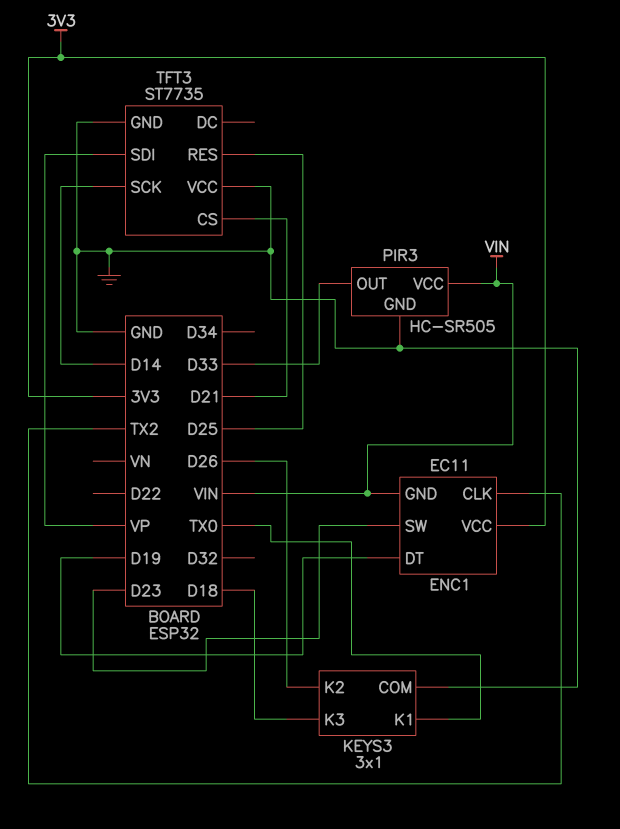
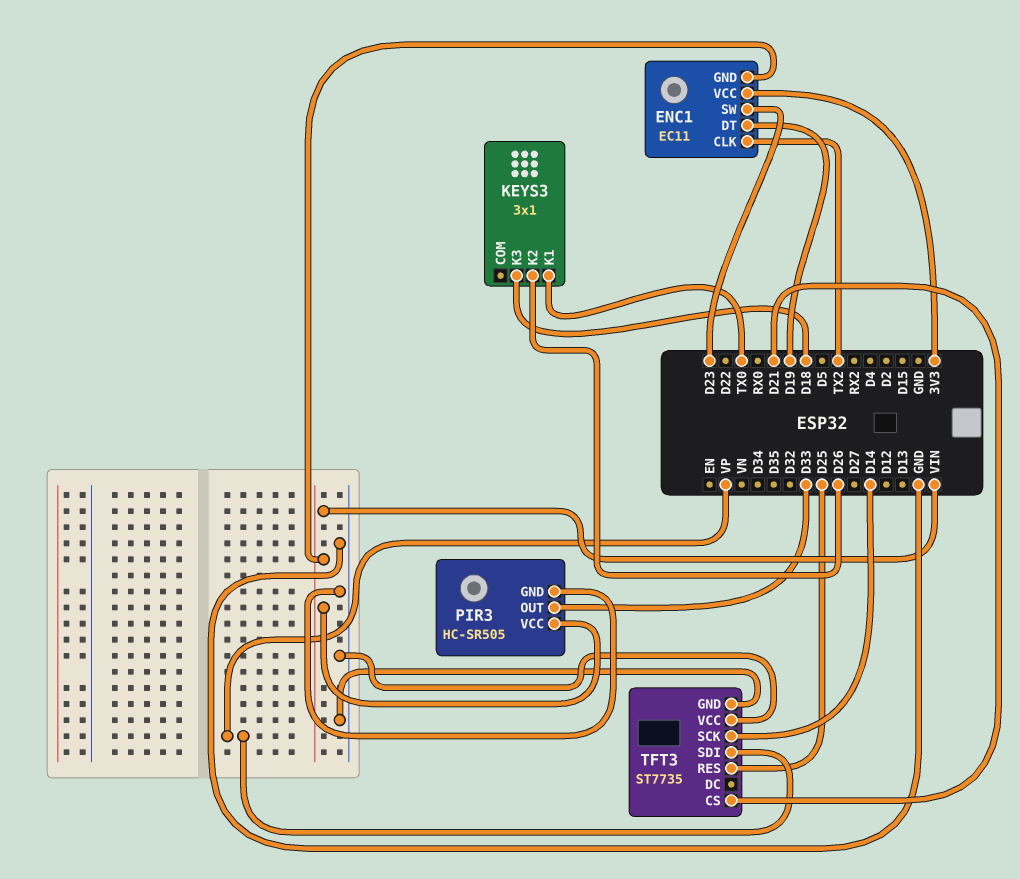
KEYS3 pin COM: GND -> none

